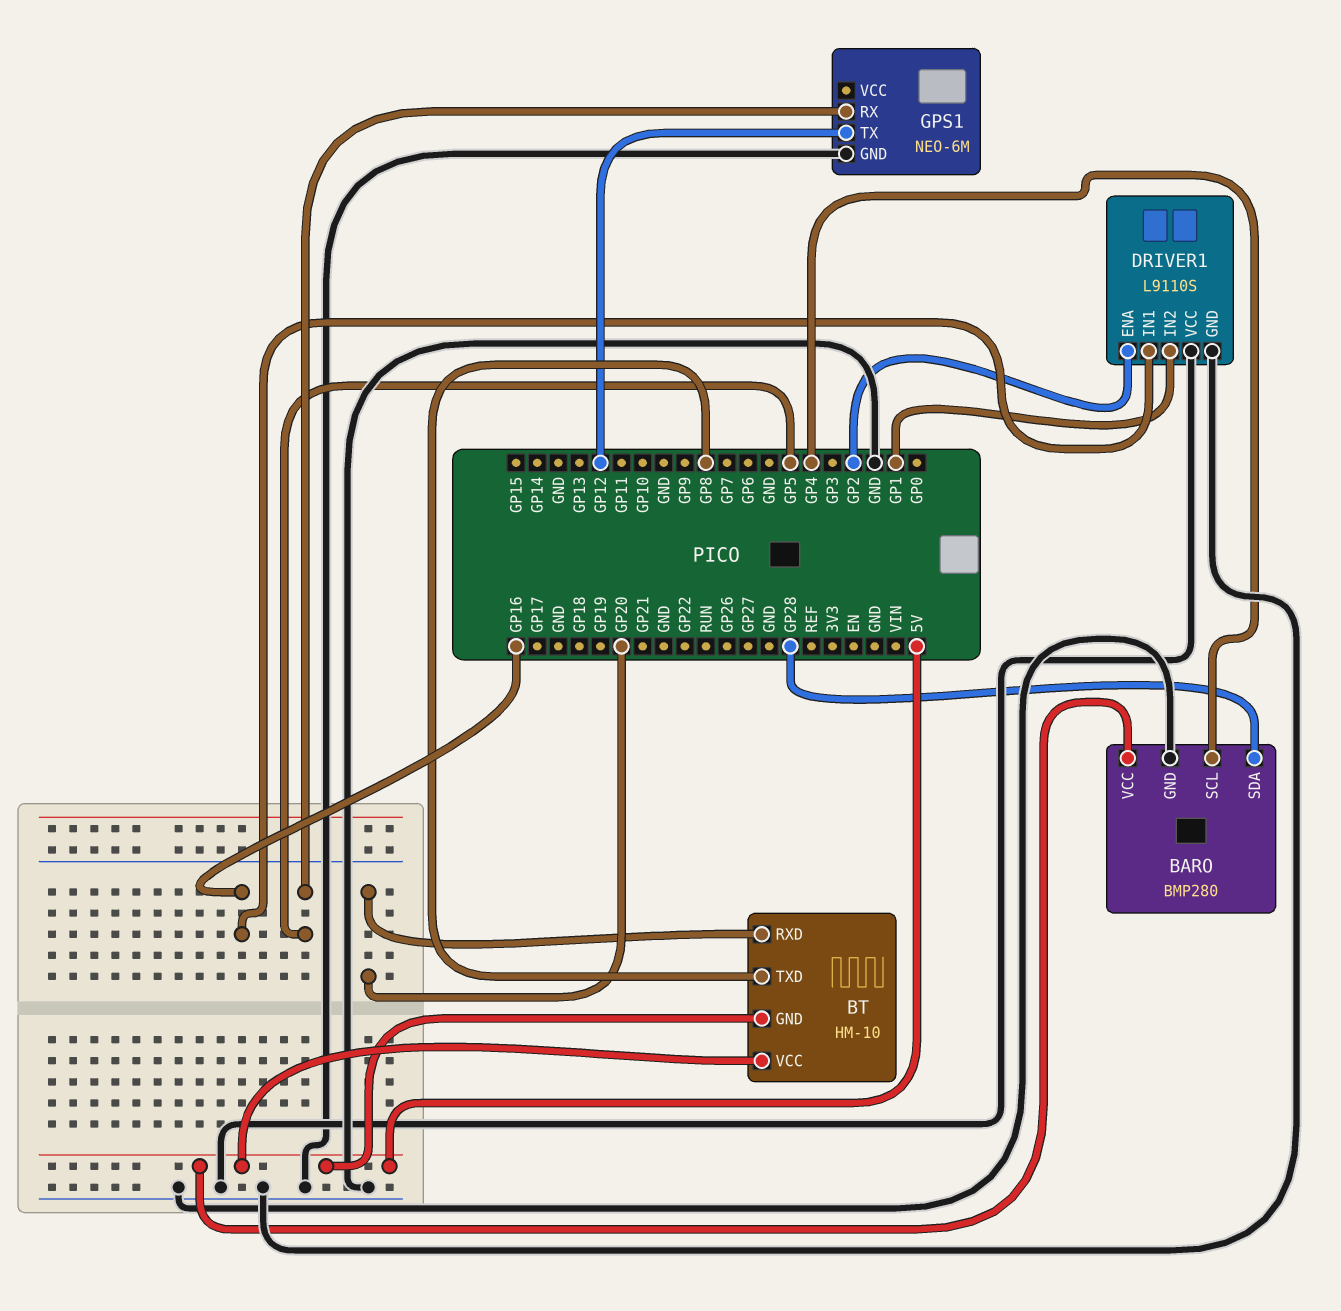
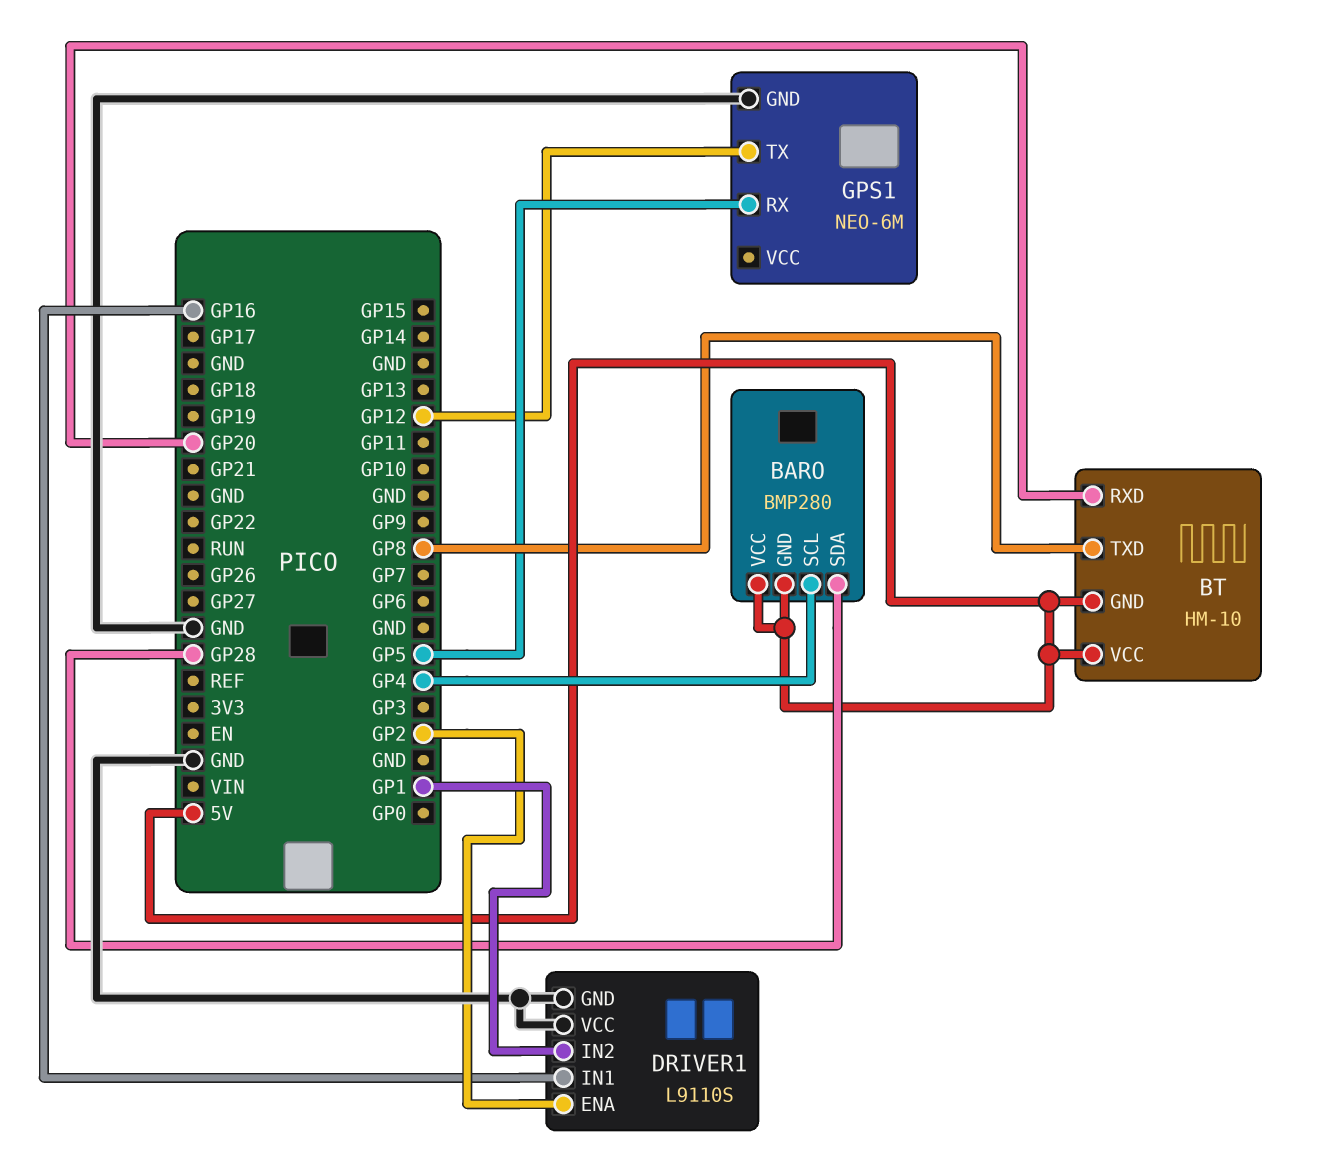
BARO pin GND: GND -> 5V

